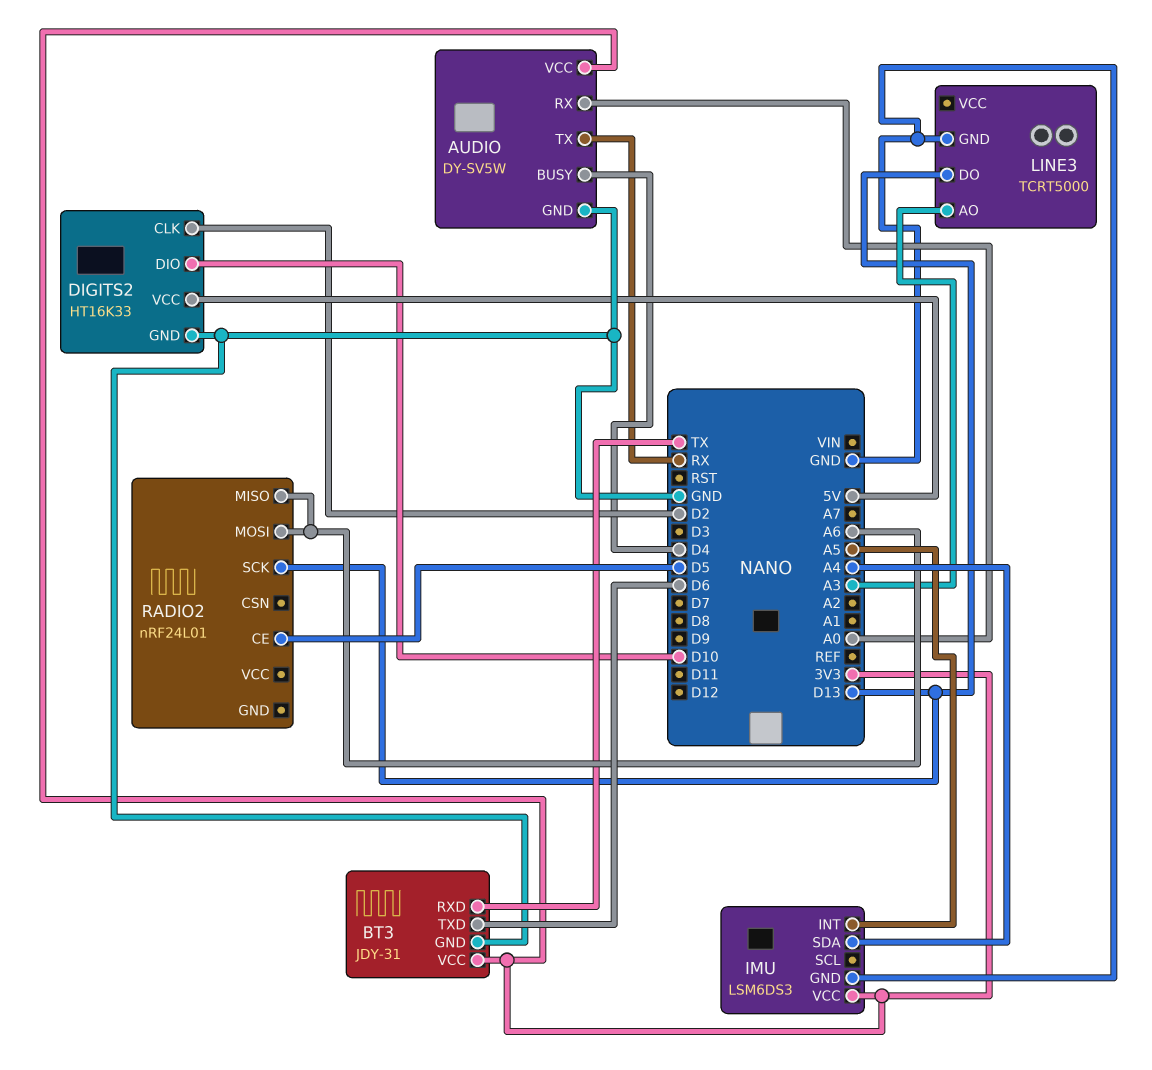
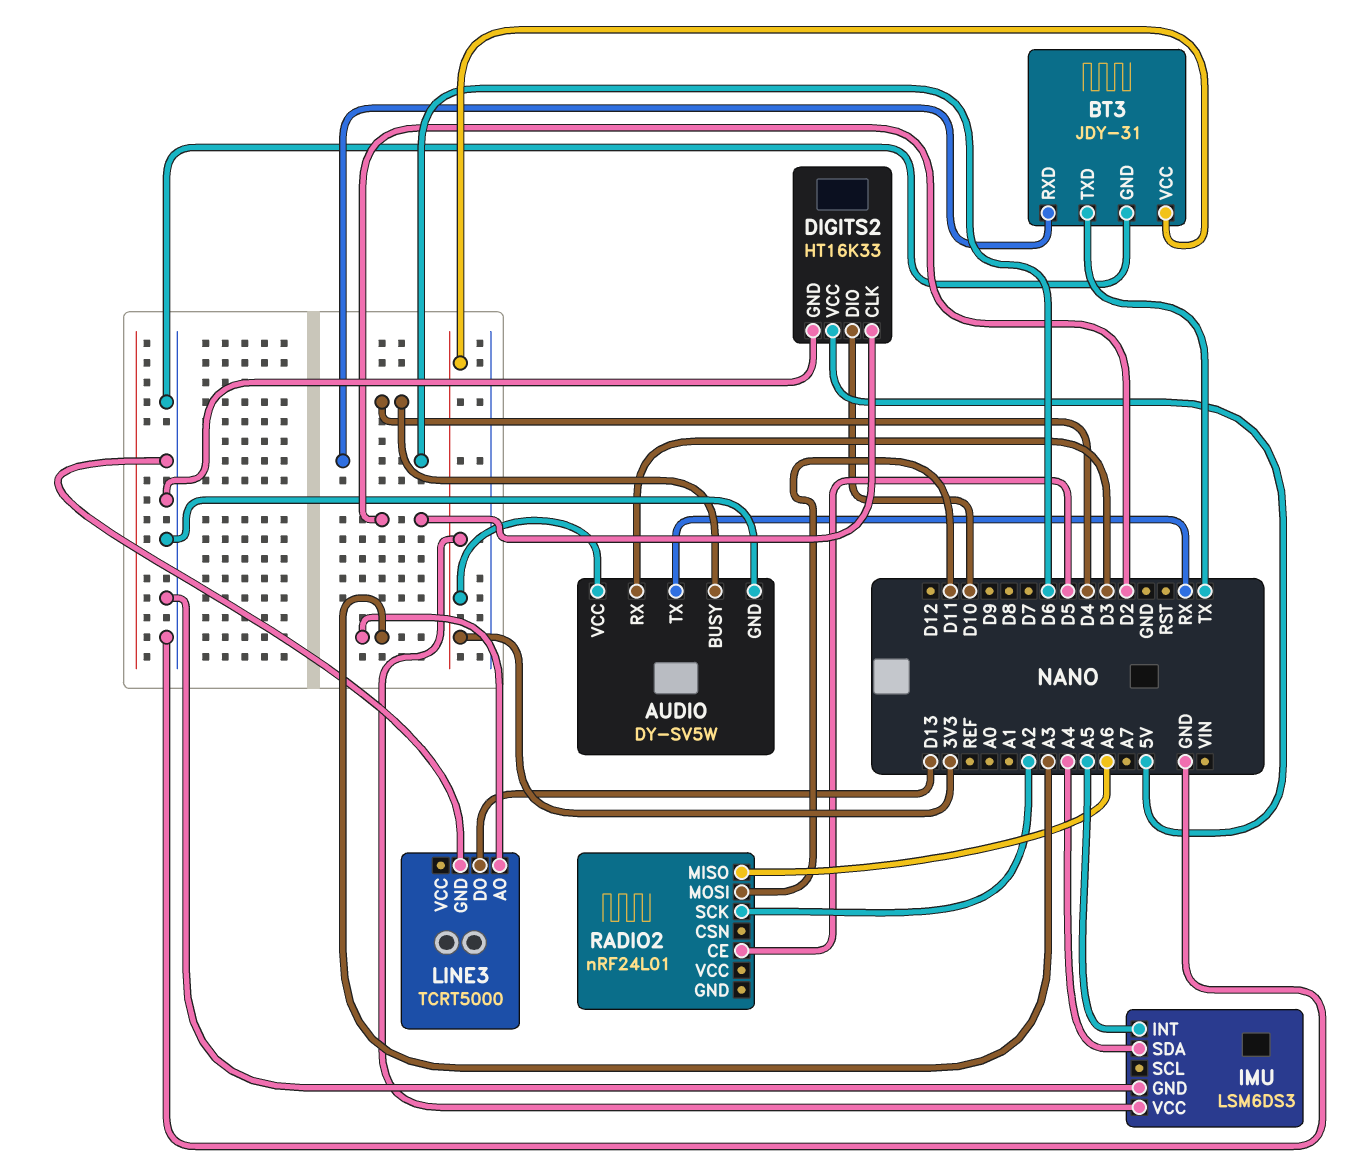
AUDIO pin RX: A0 -> D3
BT3 pin RXD: TX -> D6
BT3 pin TXD: D6 -> TX
RADIO2 pin MOSI: A6 -> D11
RADIO2 pin SCK: D13 -> A2

